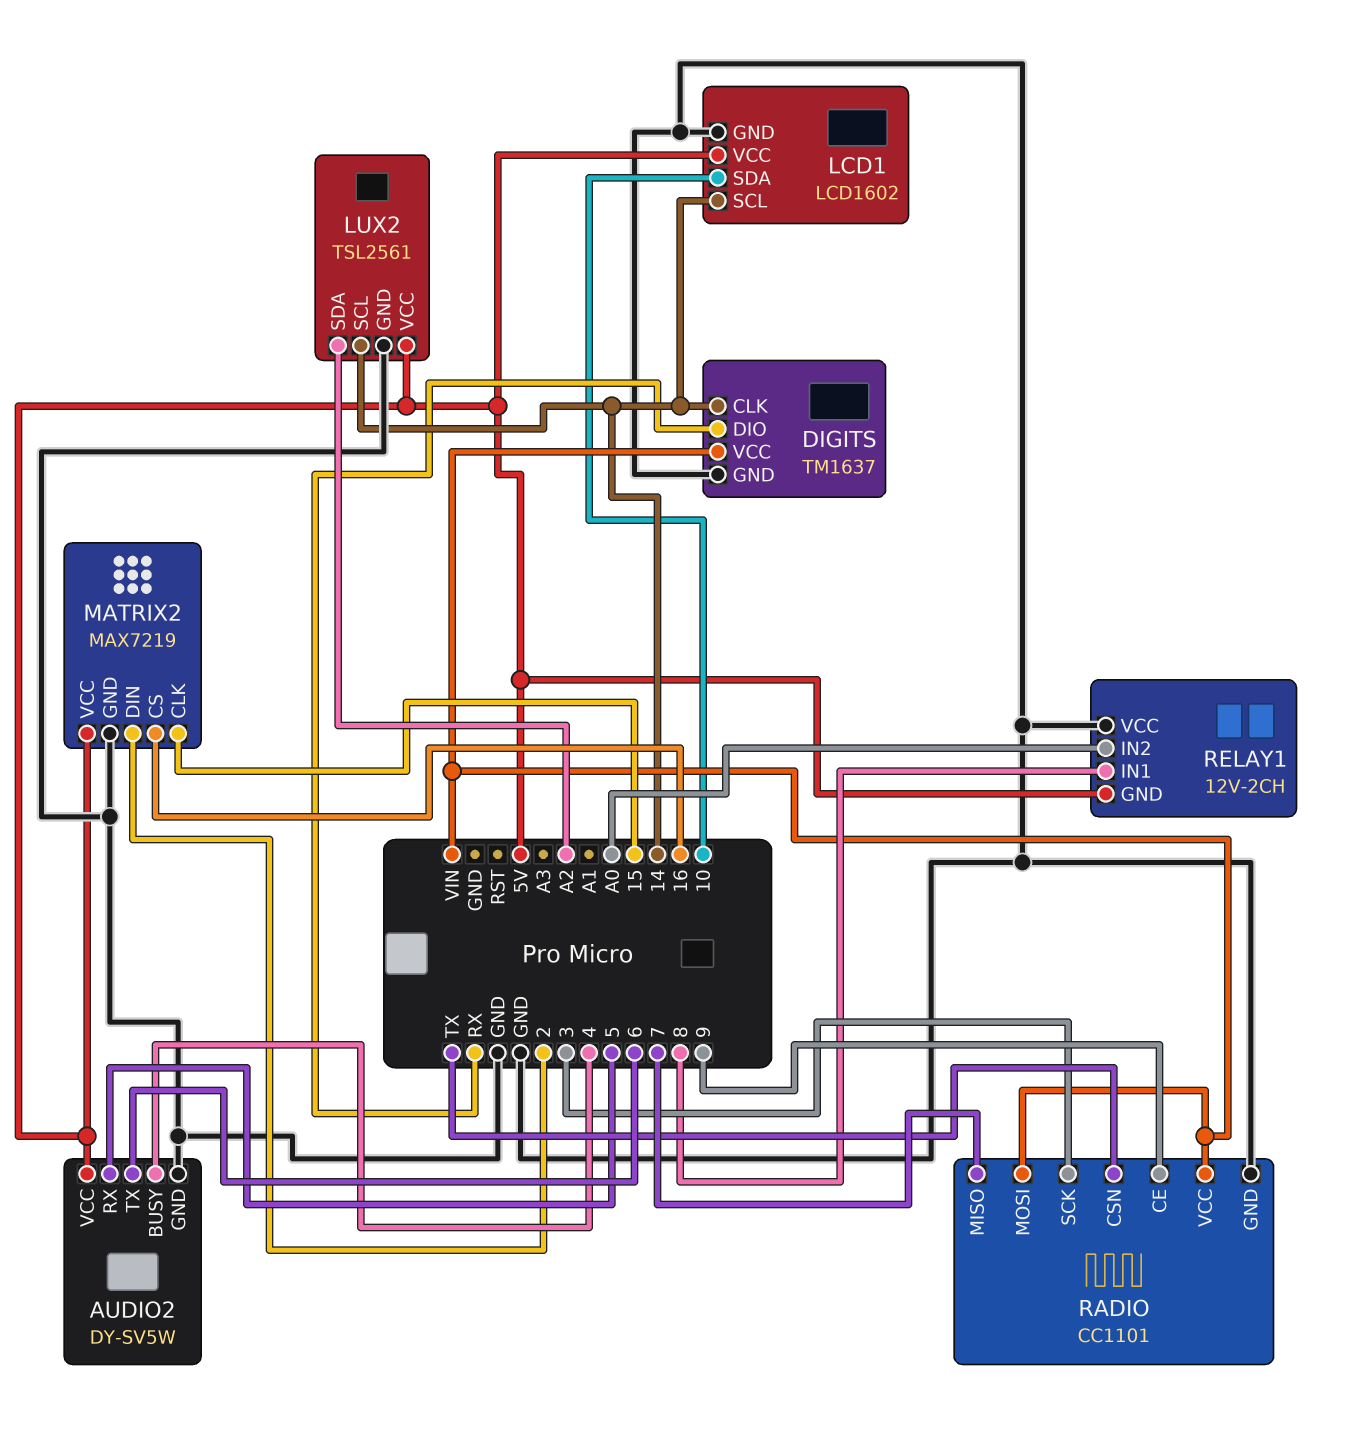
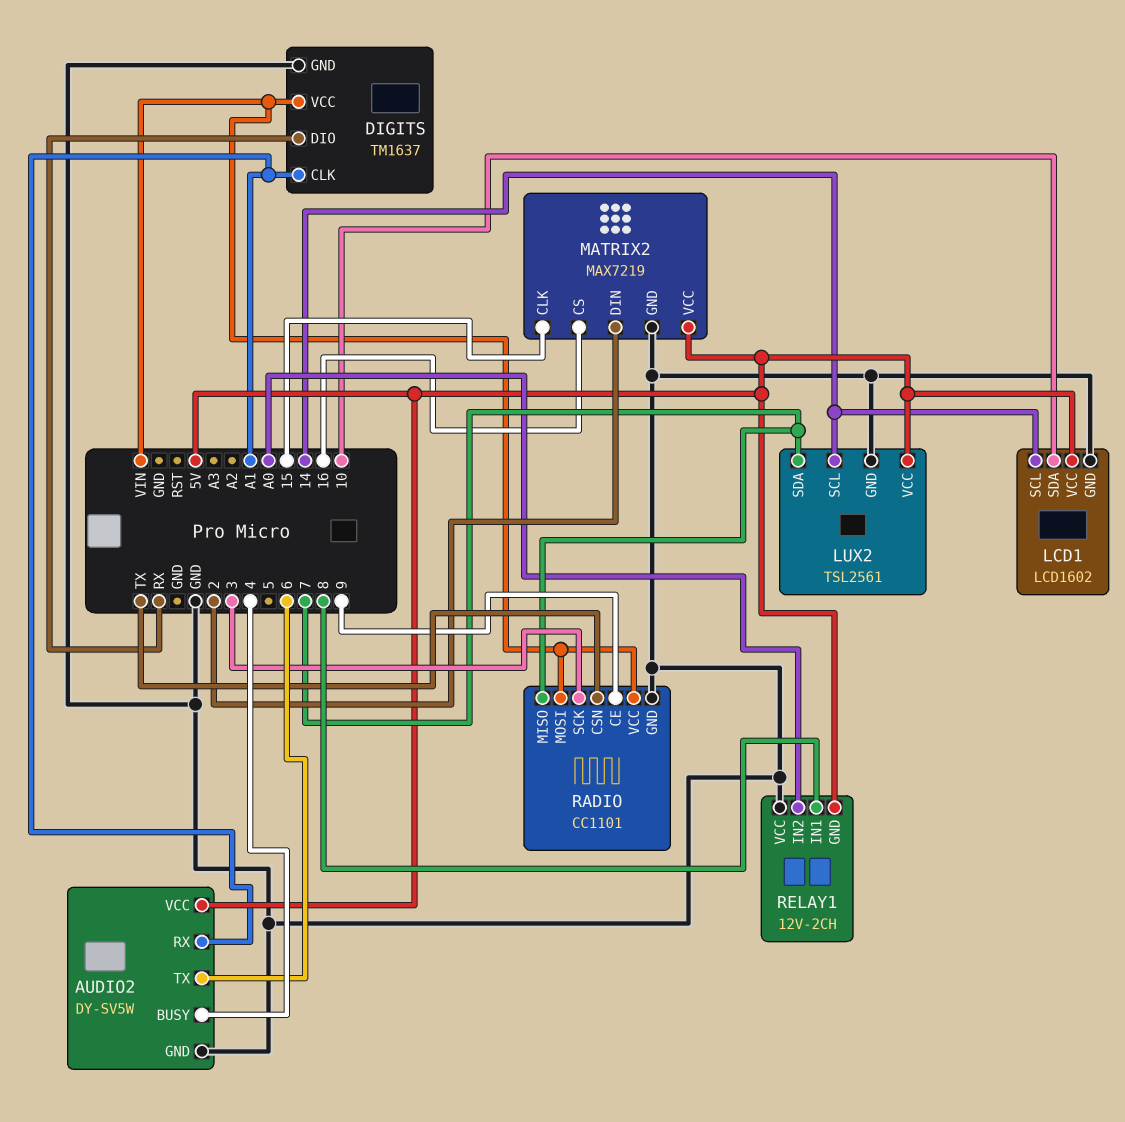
AUDIO2 pin RX: 5 -> A1
DIGITS pin CLK: 14 -> A1
LUX2 pin SDA: A2 -> 7

